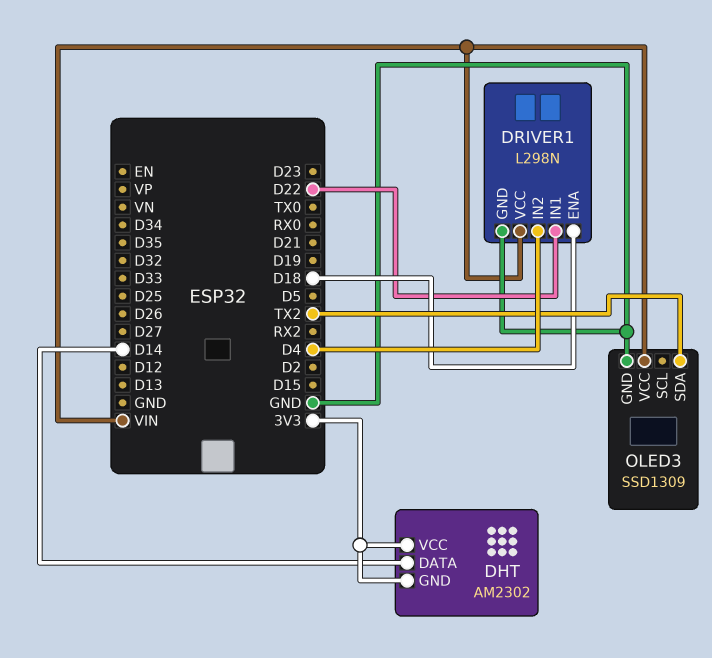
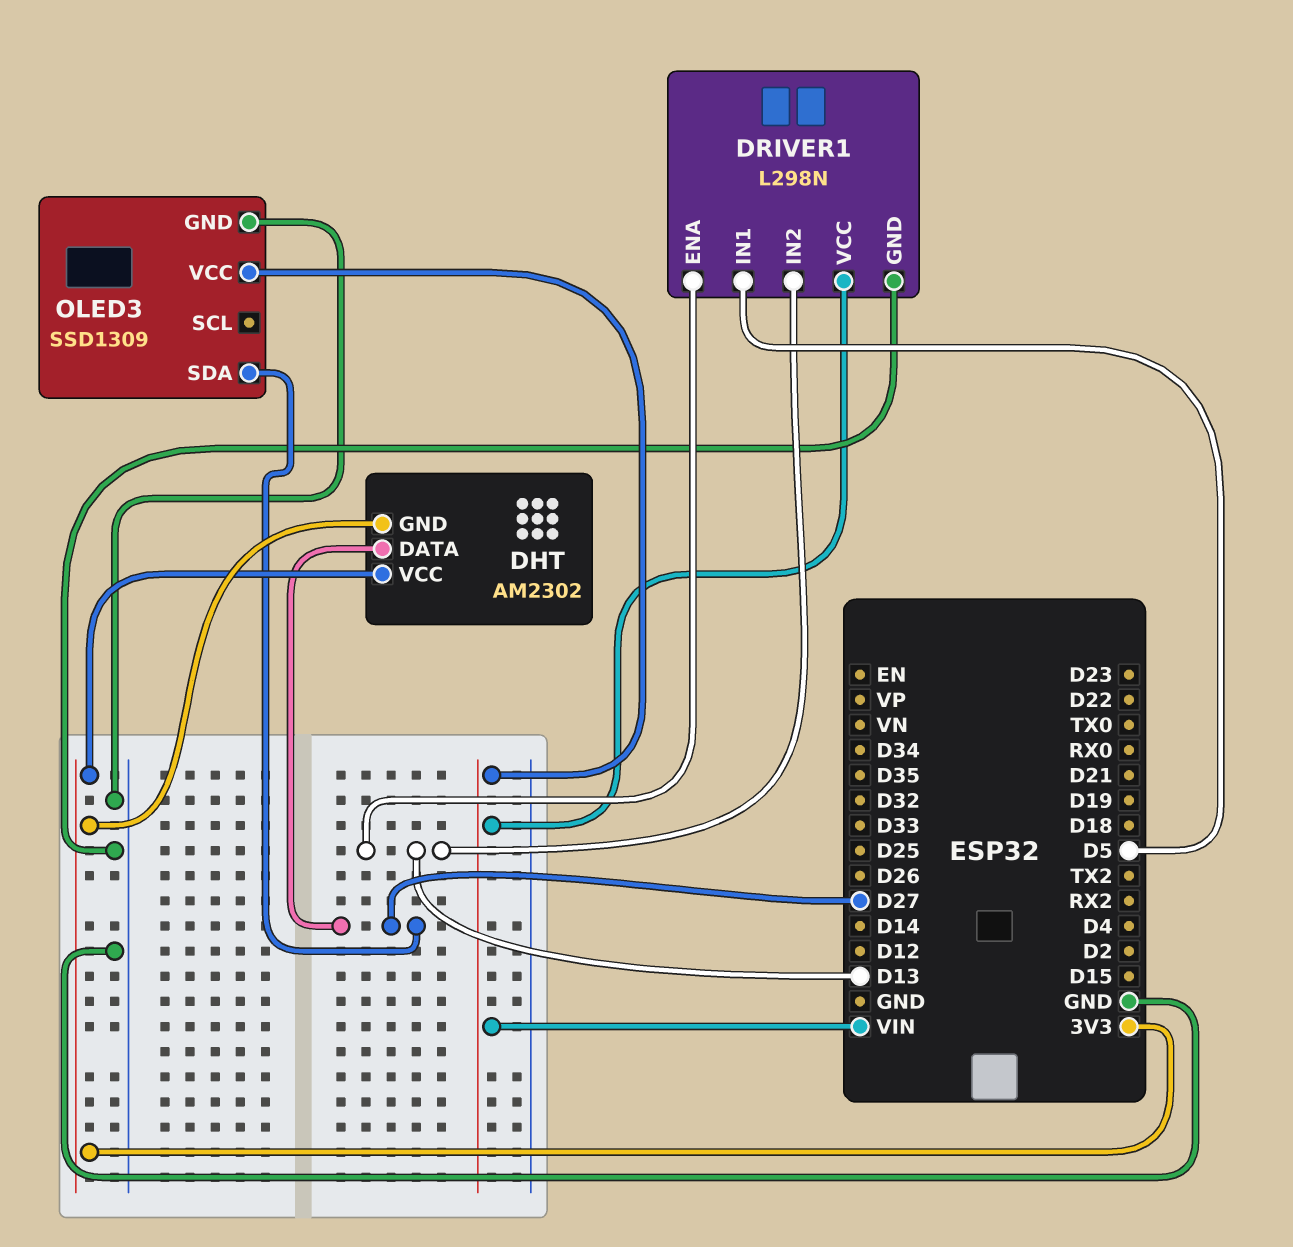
DHT pin DATA: D14 -> D27
DRIVER1 pin ENA: D18 -> D13
DRIVER1 pin IN1: D22 -> D5
DRIVER1 pin IN2: D4 -> D13
OLED3 pin SDA: TX2 -> D27

